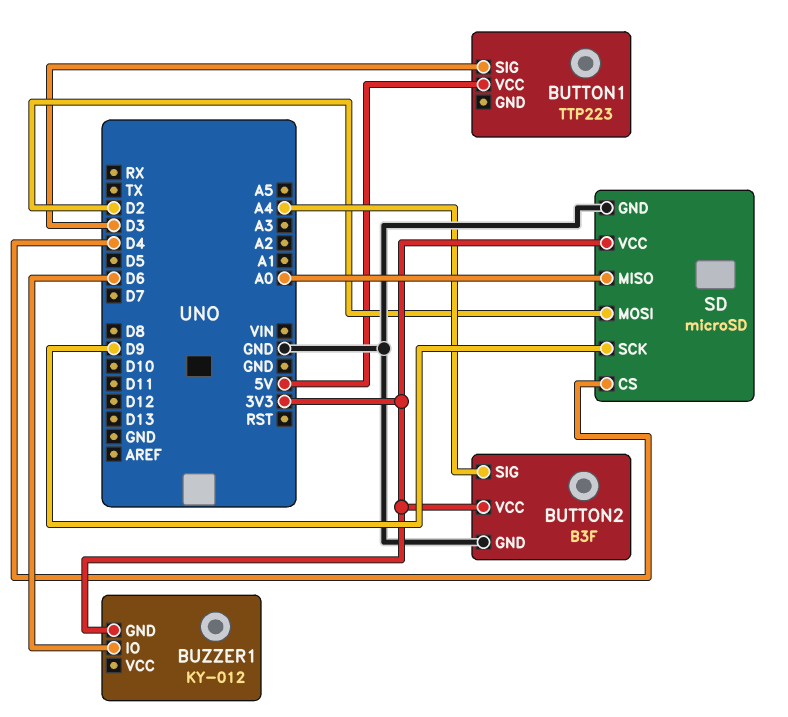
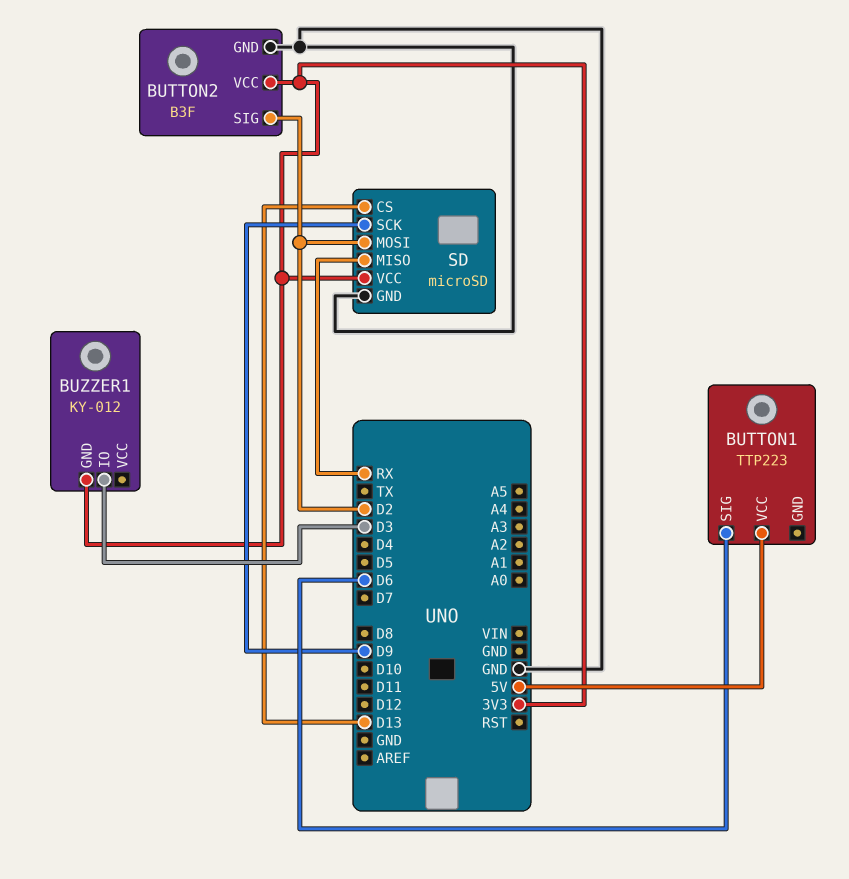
BUTTON1 pin SIG: D3 -> D6
BUTTON2 pin SIG: A4 -> D2
BUZZER1 pin IO: D6 -> D3
SD pin CS: D4 -> D13
SD pin MISO: A0 -> RX

